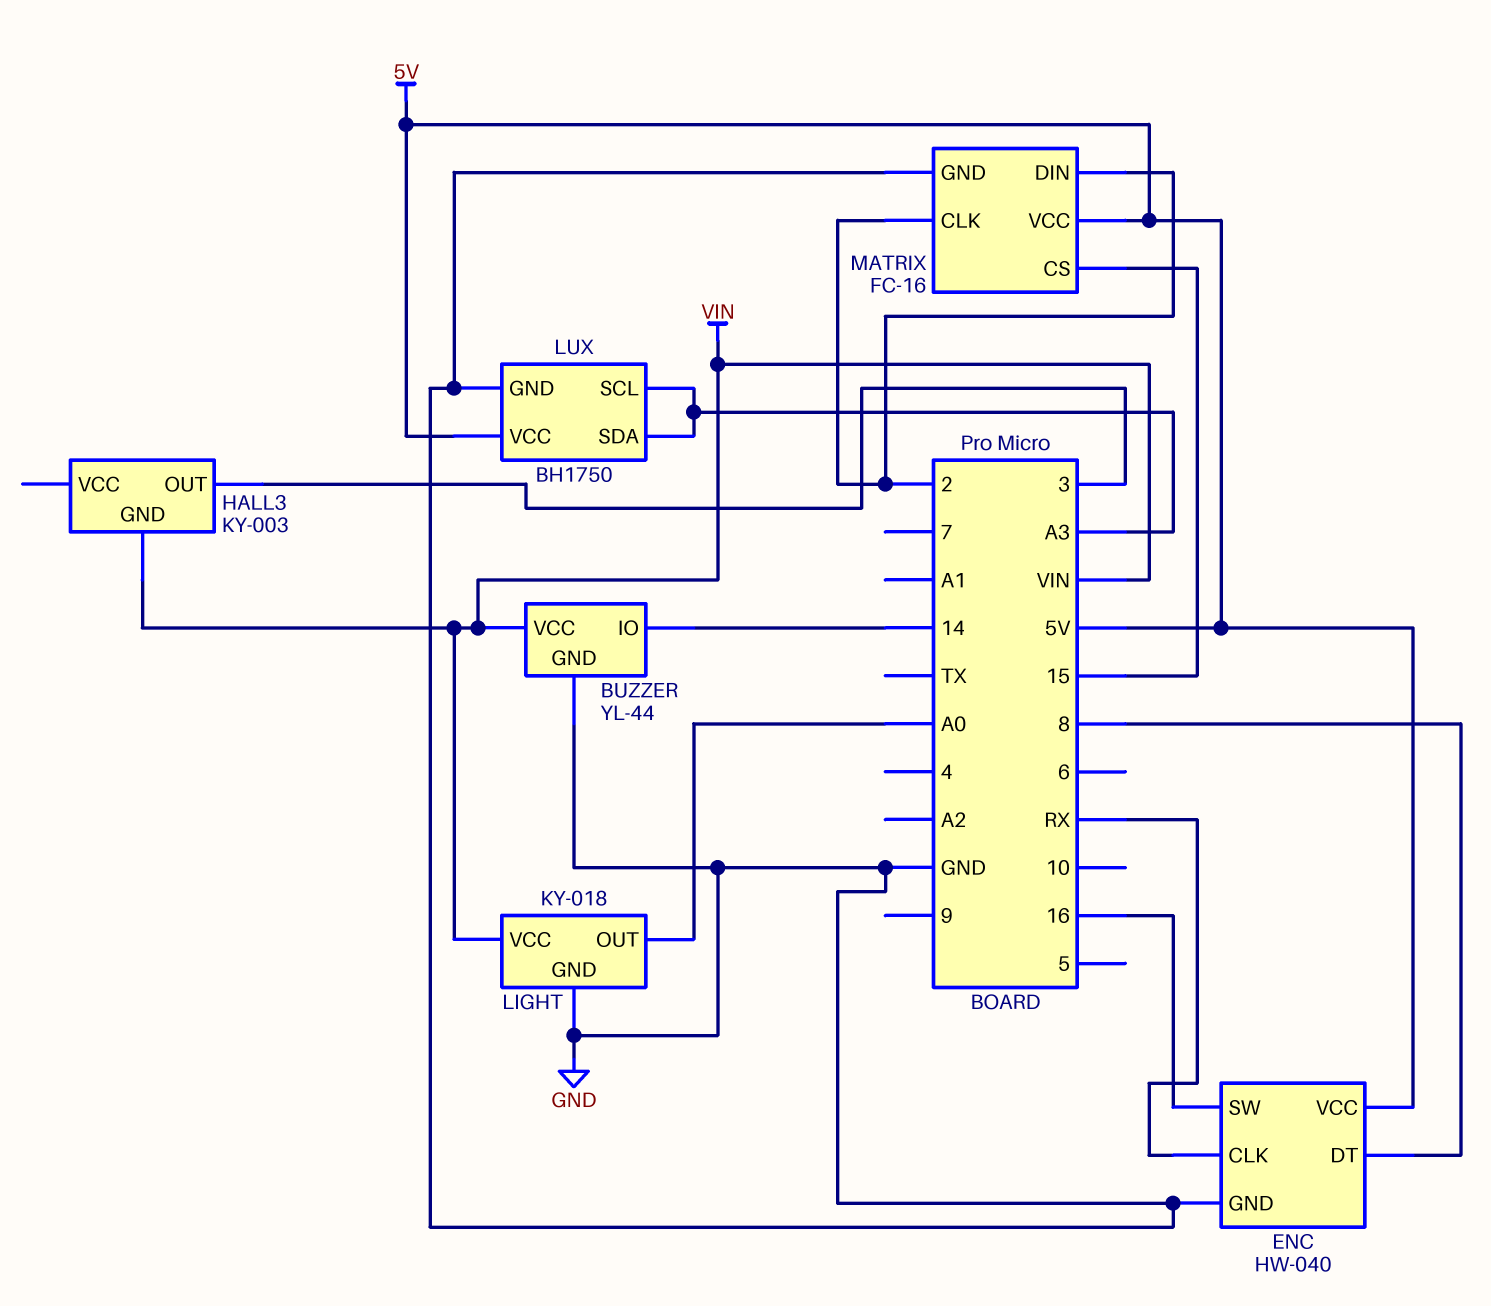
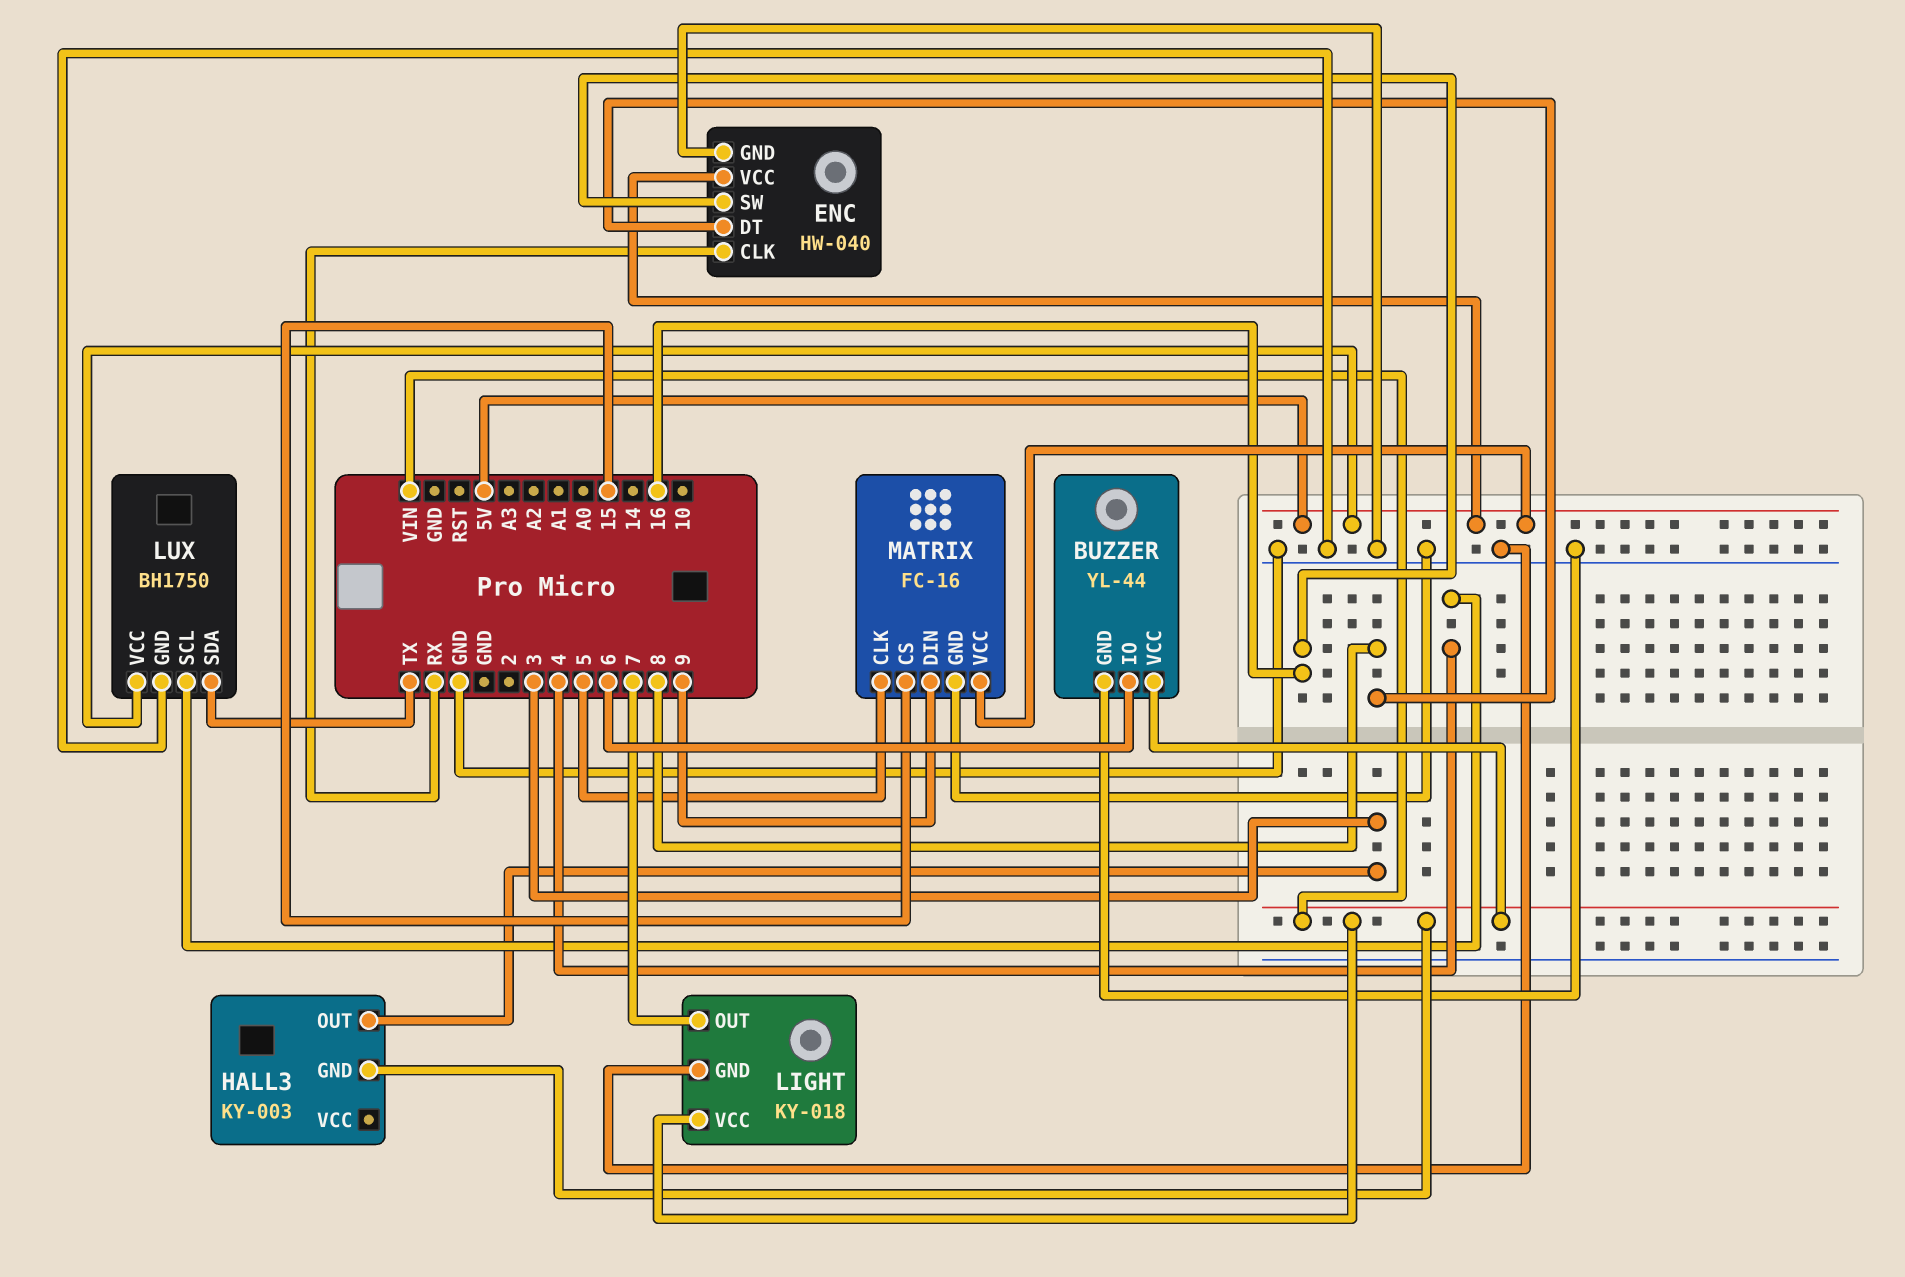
BUZZER pin IO: 14 -> 6
LIGHT pin OUT: A0 -> 7
LUX pin SCL: A3 -> 4
LUX pin SDA: A3 -> TX
MATRIX pin CLK: 2 -> 5
MATRIX pin DIN: 2 -> 9

